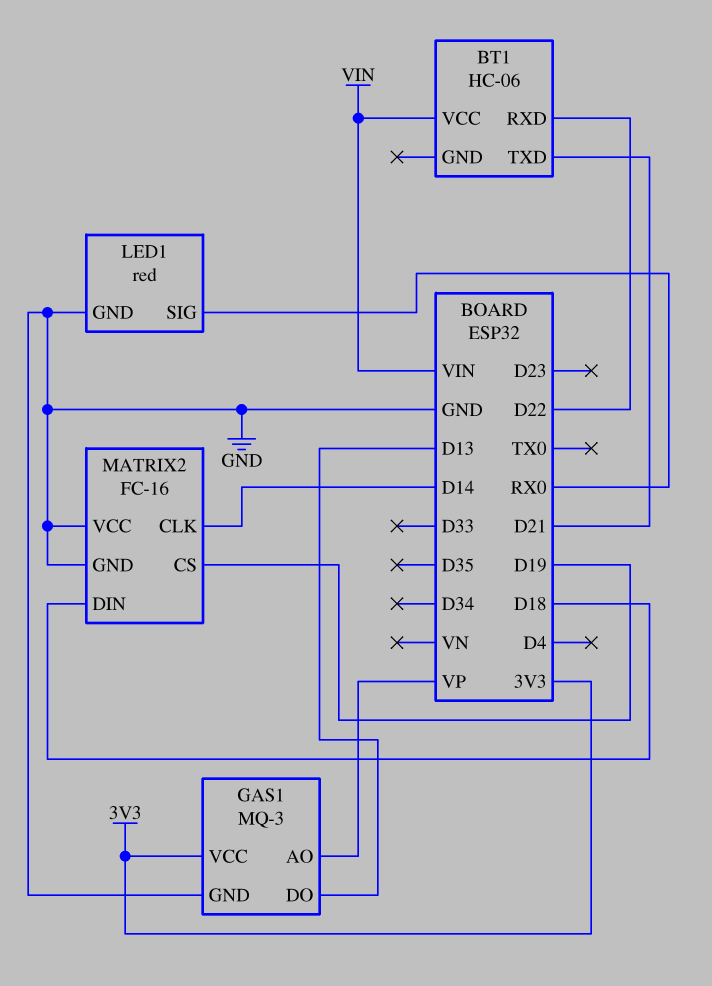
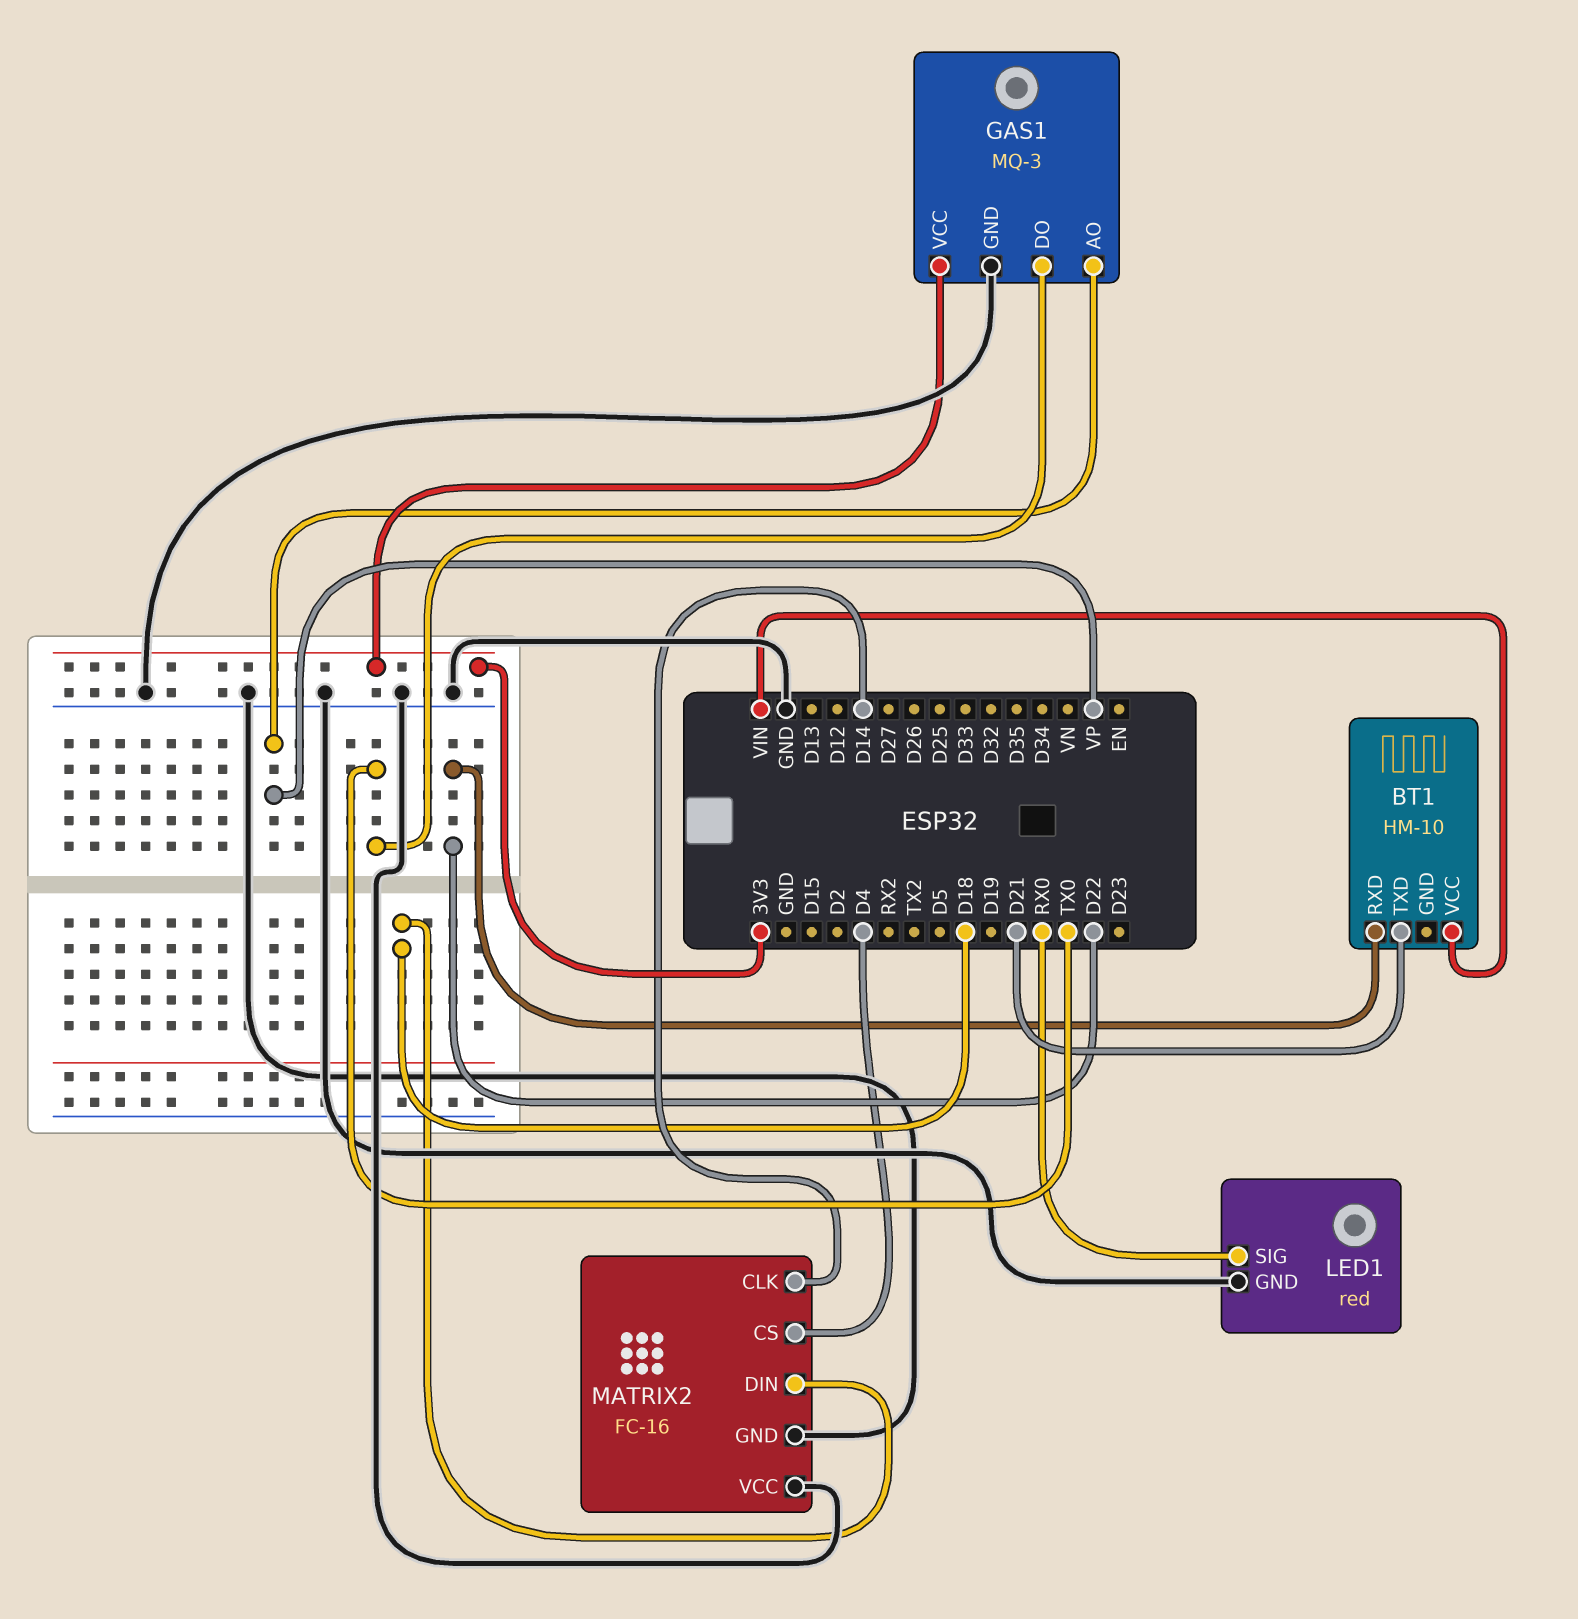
BT1: HC-06 -> HM-10
GAS1 pin DO: D13 -> TX0
MATRIX2 pin CS: D19 -> D4

